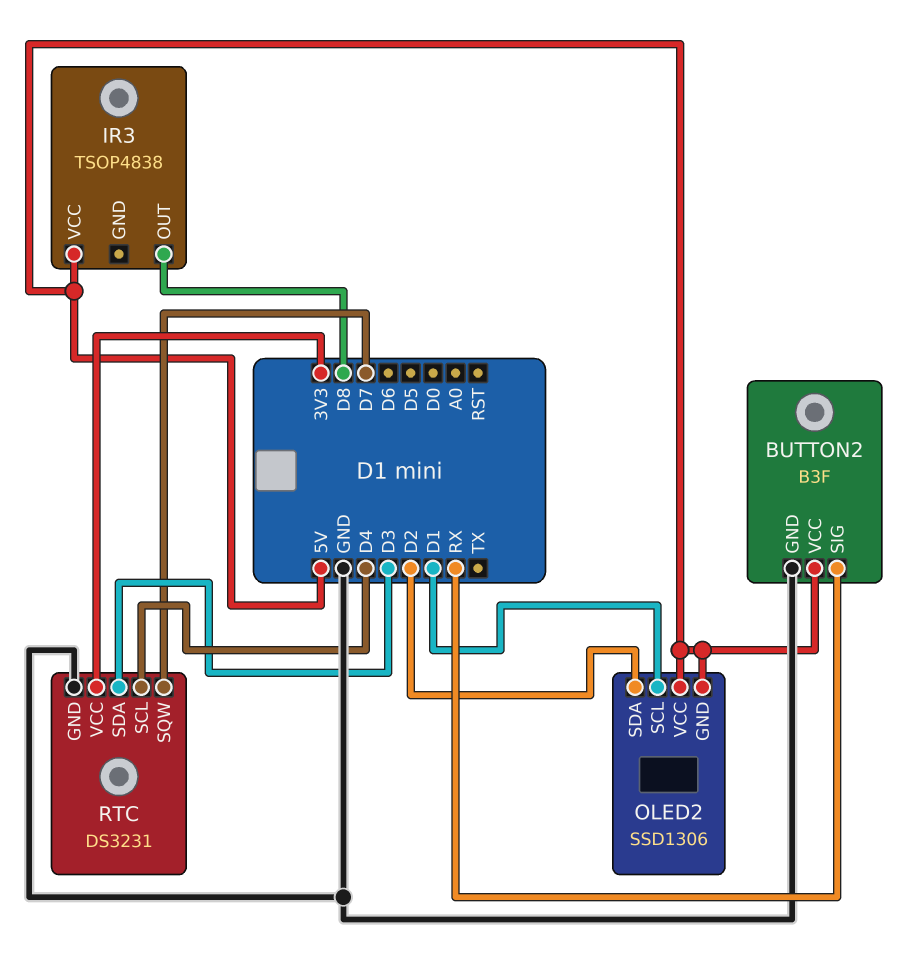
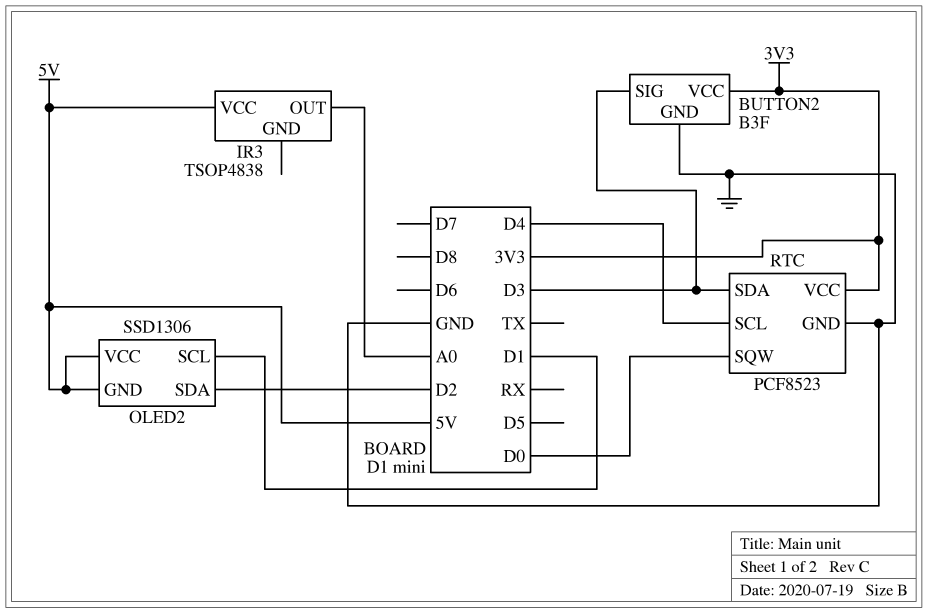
BUTTON2 pin SIG: RX -> D3
BUTTON2 pin VCC: 5V -> 3V3
IR3 pin OUT: D8 -> A0
RTC: DS3231 -> PCF8523
RTC pin SQW: D7 -> D0

